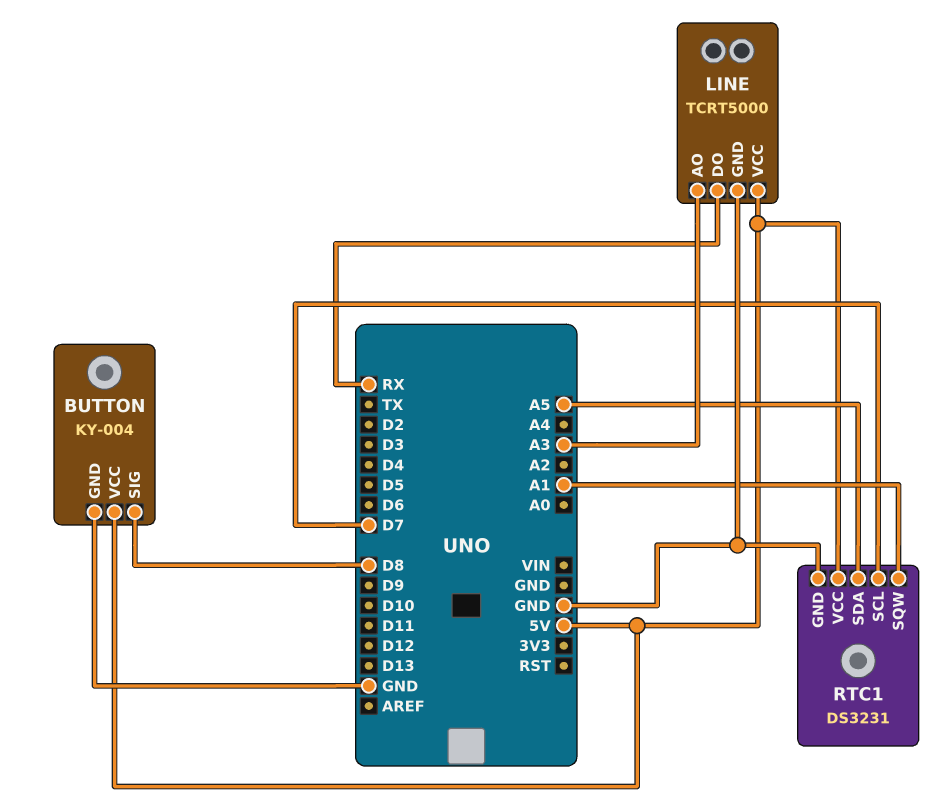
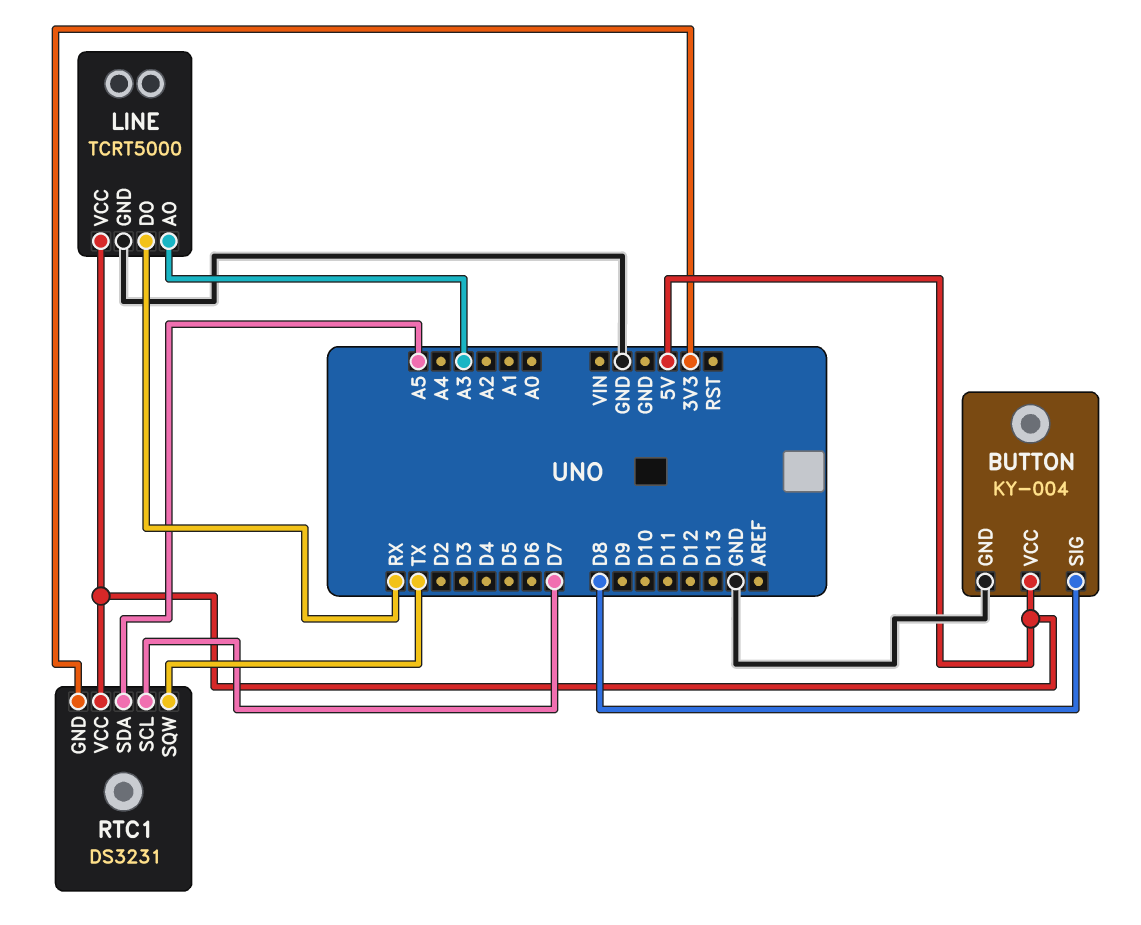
RTC1 pin GND: GND -> 3V3
RTC1 pin SQW: A1 -> TX

